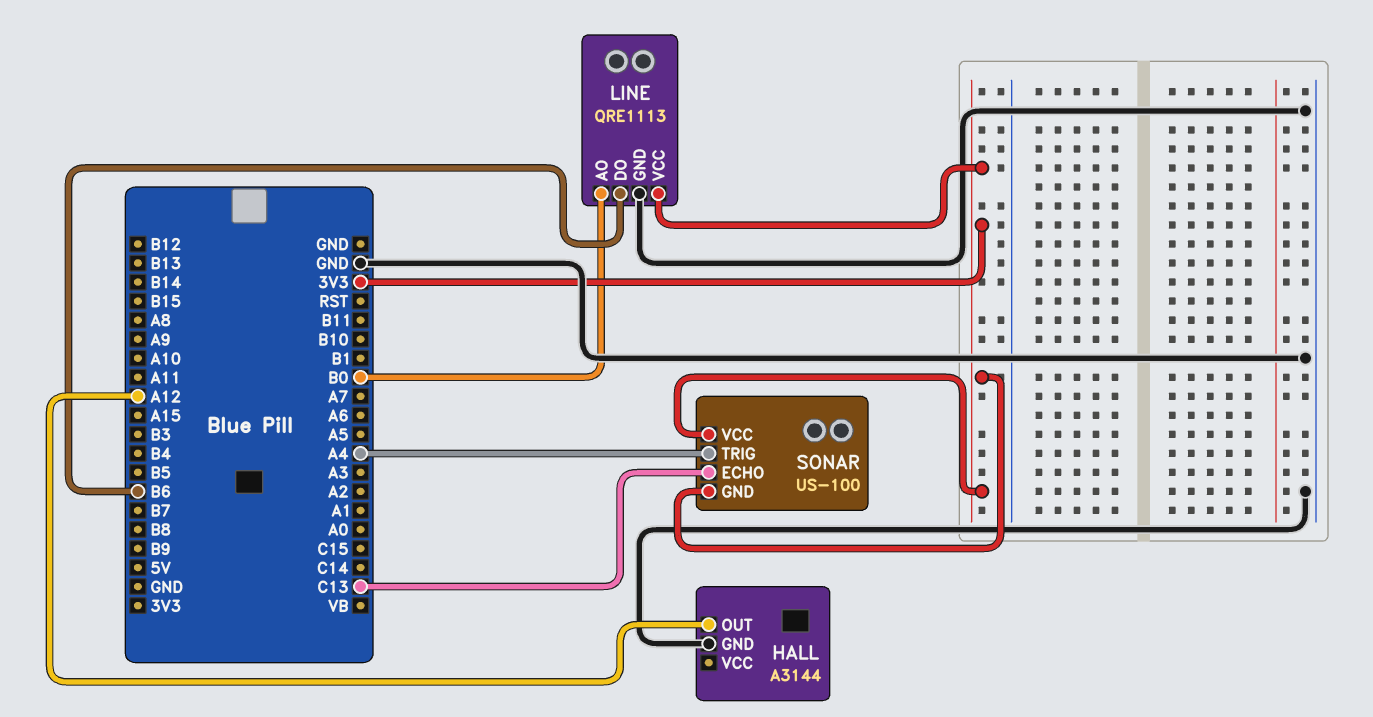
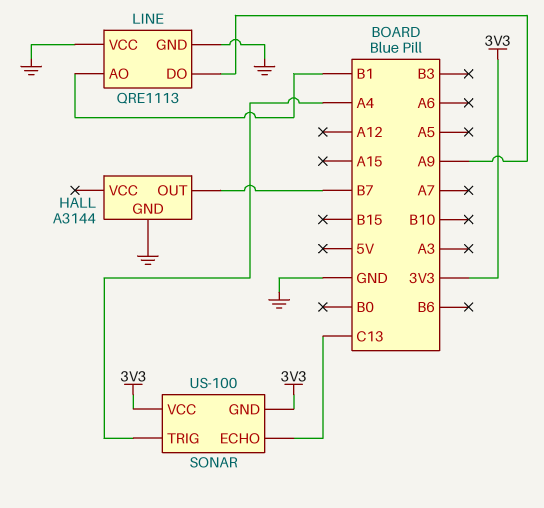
HALL pin OUT: A12 -> B7
LINE pin AO: B0 -> B1
LINE pin DO: B6 -> A9
LINE pin VCC: 3V3 -> GND

